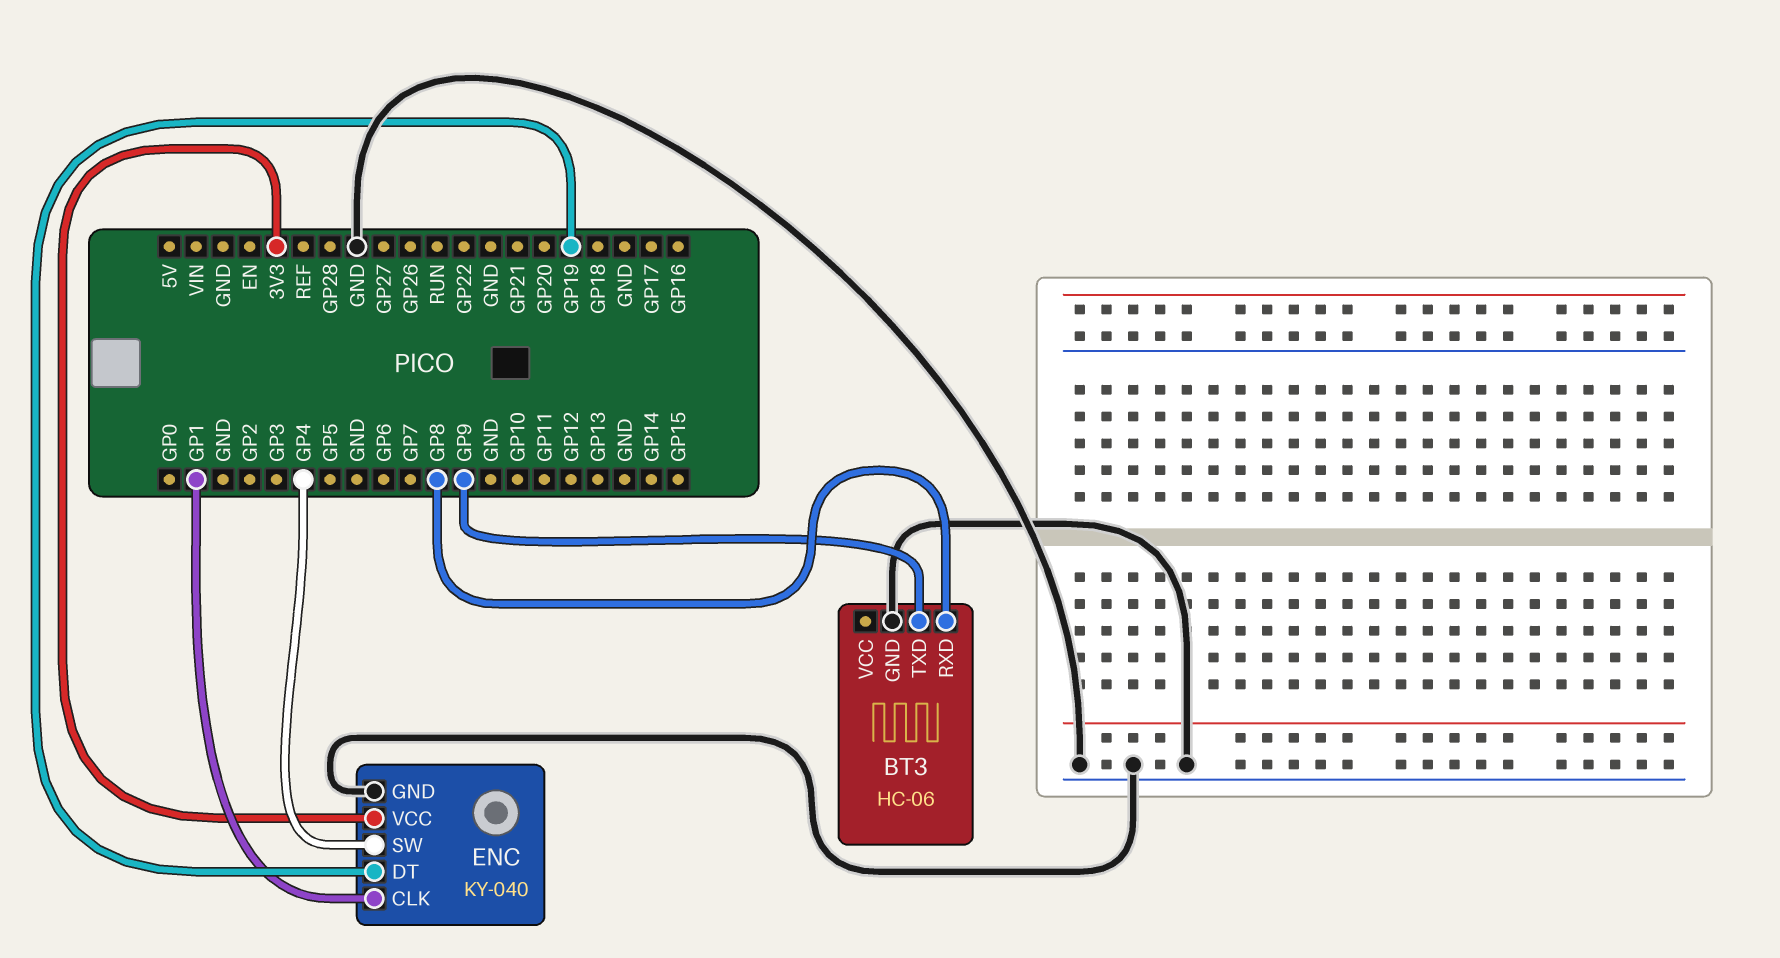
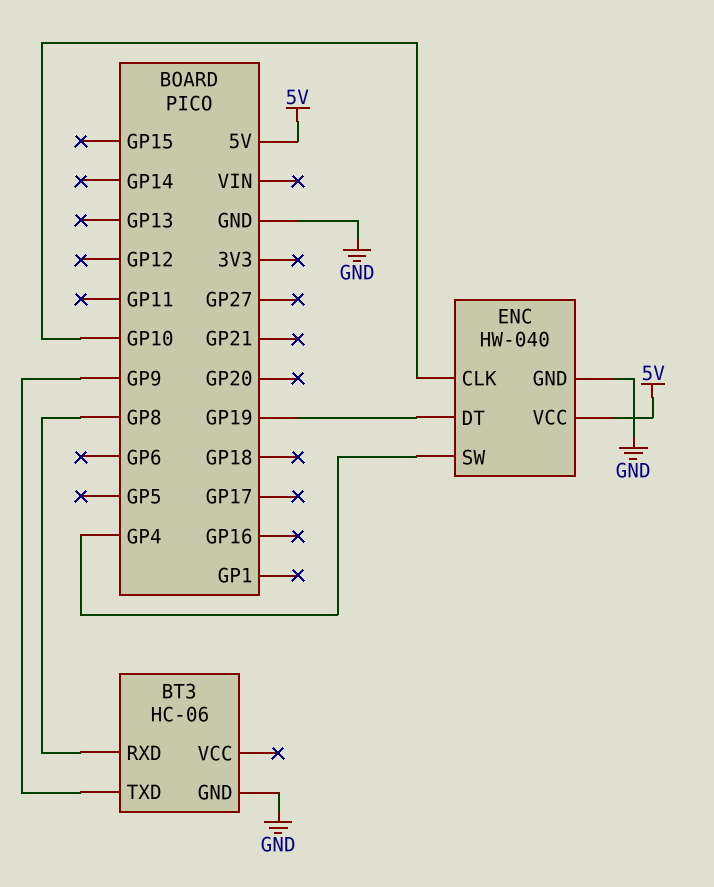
ENC: KY-040 -> HW-040
ENC pin CLK: GP1 -> GP10
ENC pin VCC: 3V3 -> 5V

